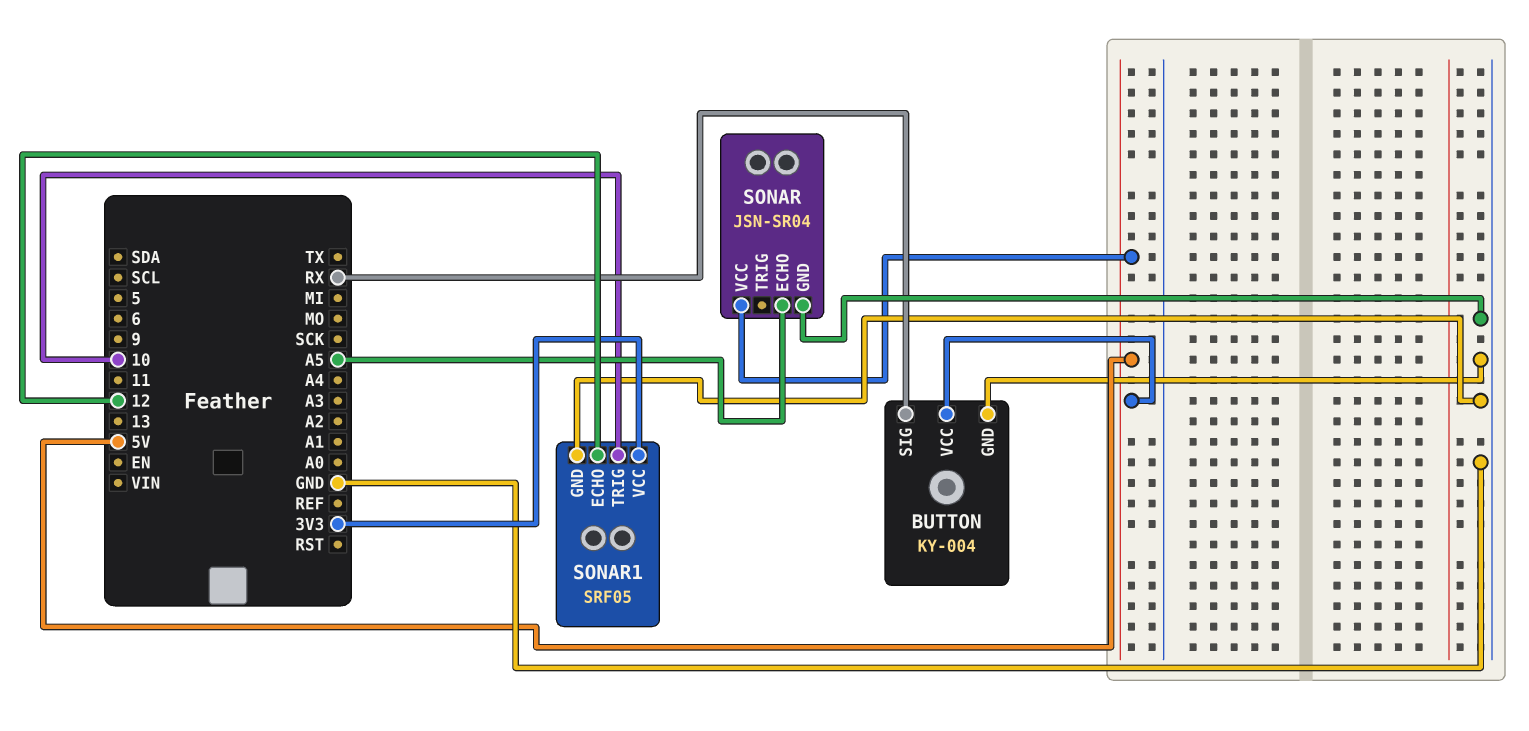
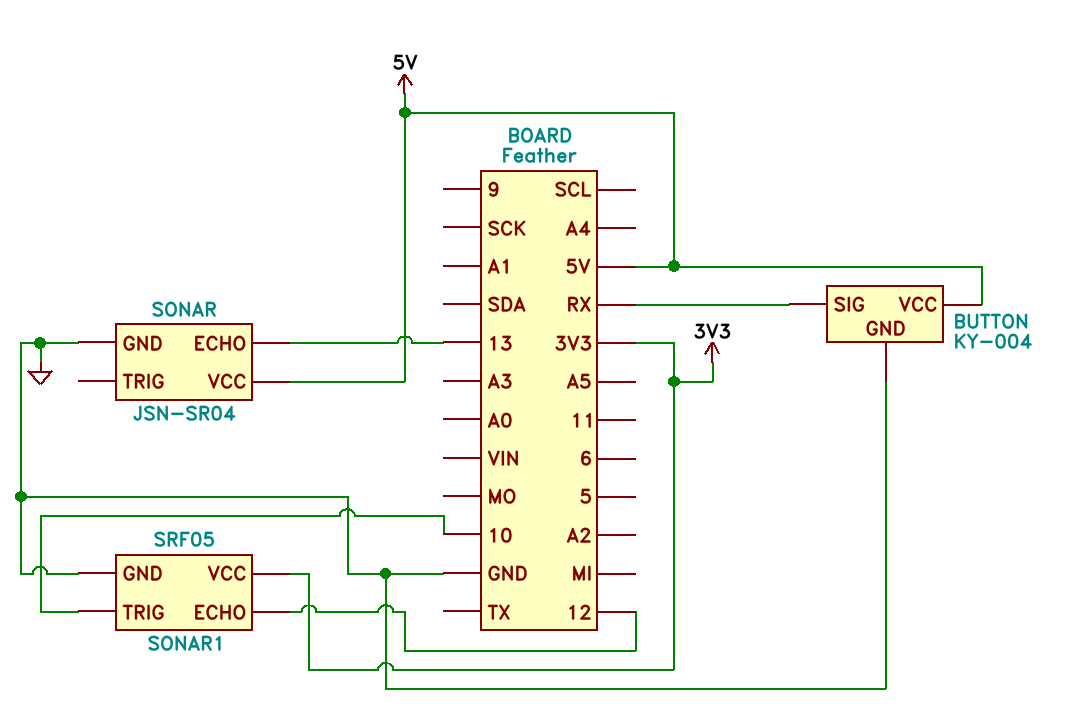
SONAR pin ECHO: A5 -> 13

